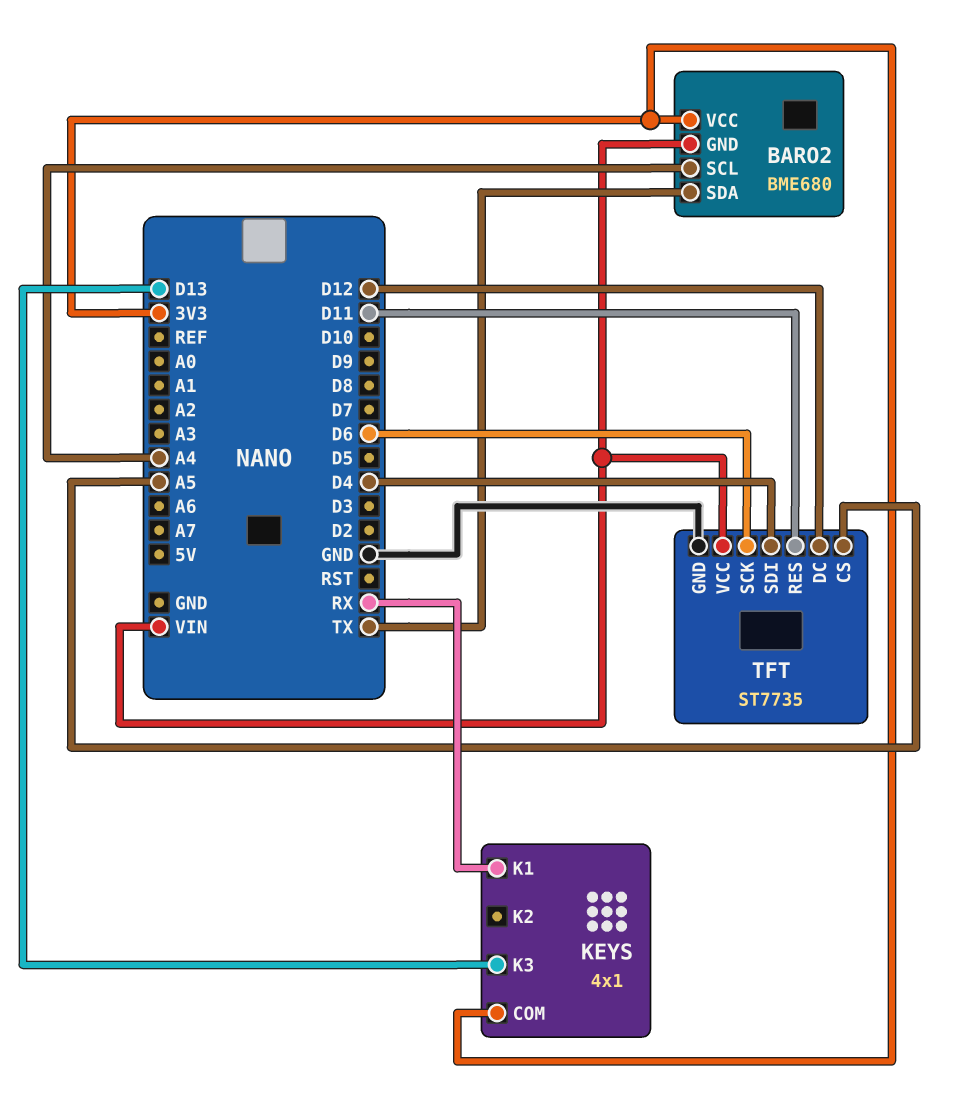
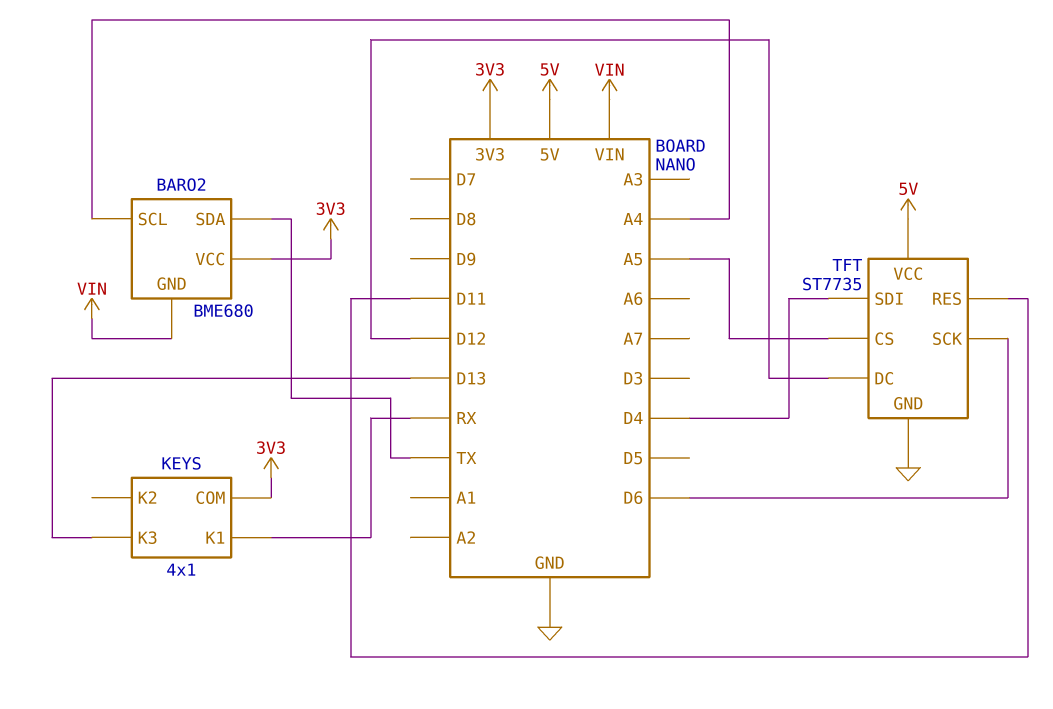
TFT pin VCC: VIN -> 5V

